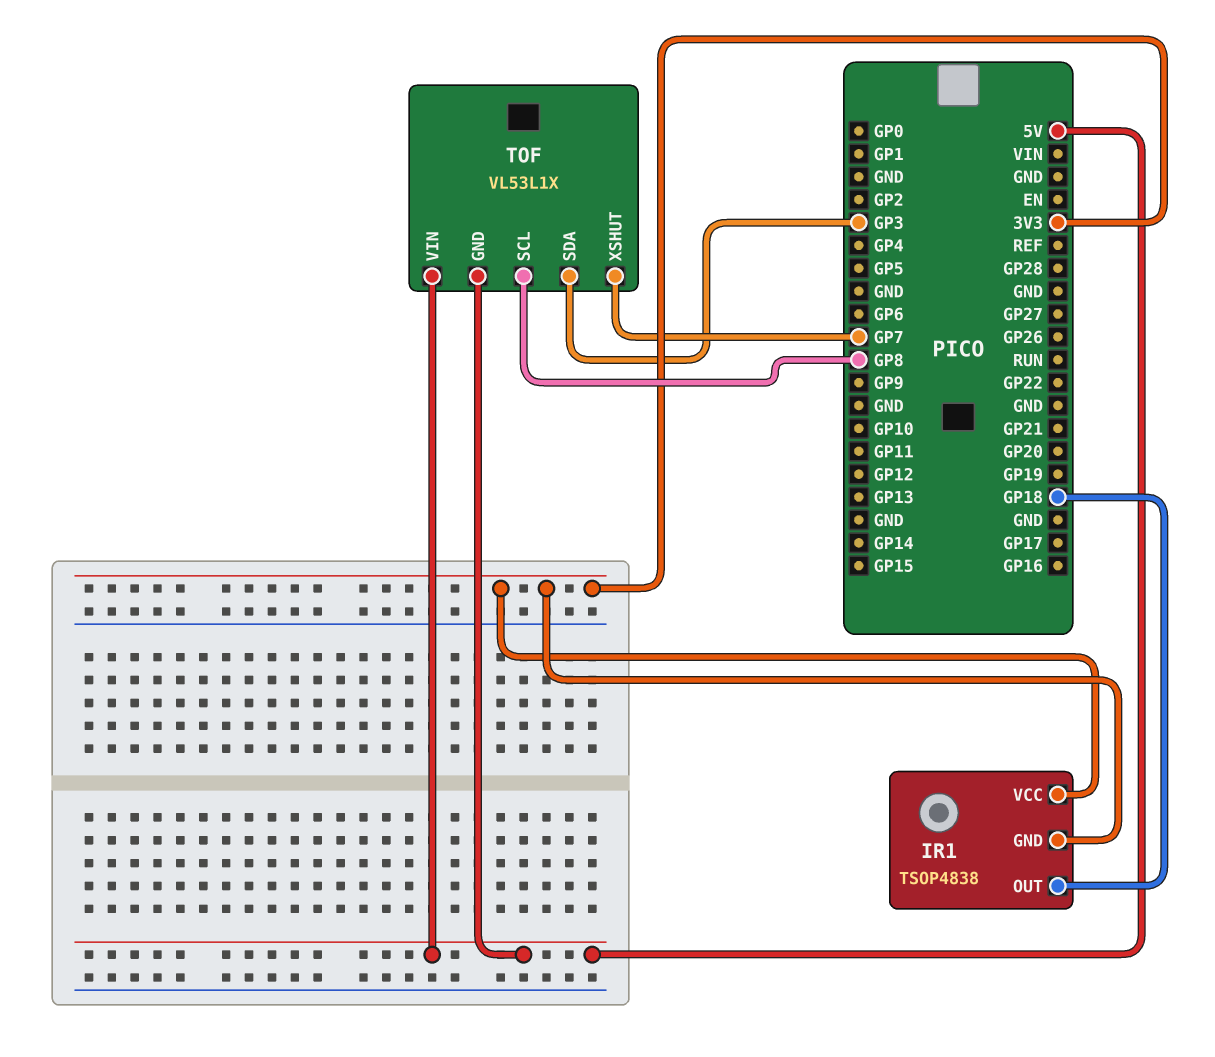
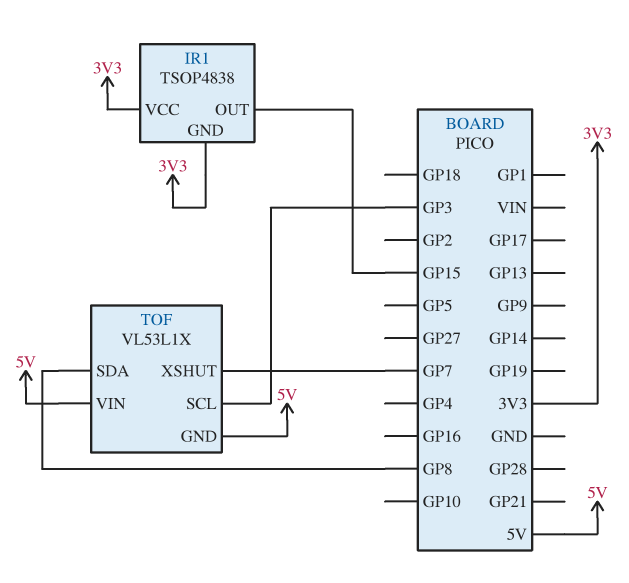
IR1 pin OUT: GP18 -> GP15
TOF pin SCL: GP8 -> GP3
TOF pin SDA: GP3 -> GP8

